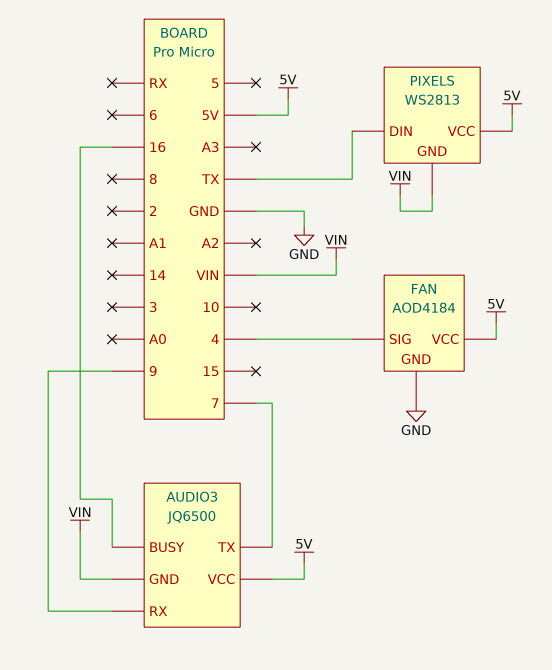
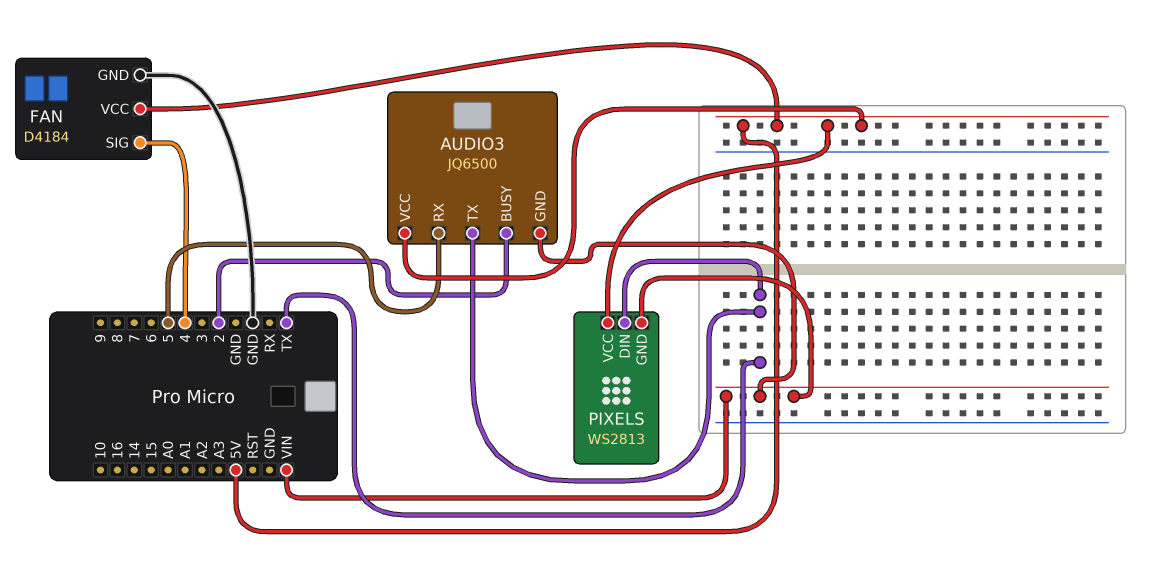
AUDIO3 pin BUSY: 16 -> 2
AUDIO3 pin RX: 9 -> 5
AUDIO3 pin TX: 7 -> TX
FAN: AOD4184 -> D4184

